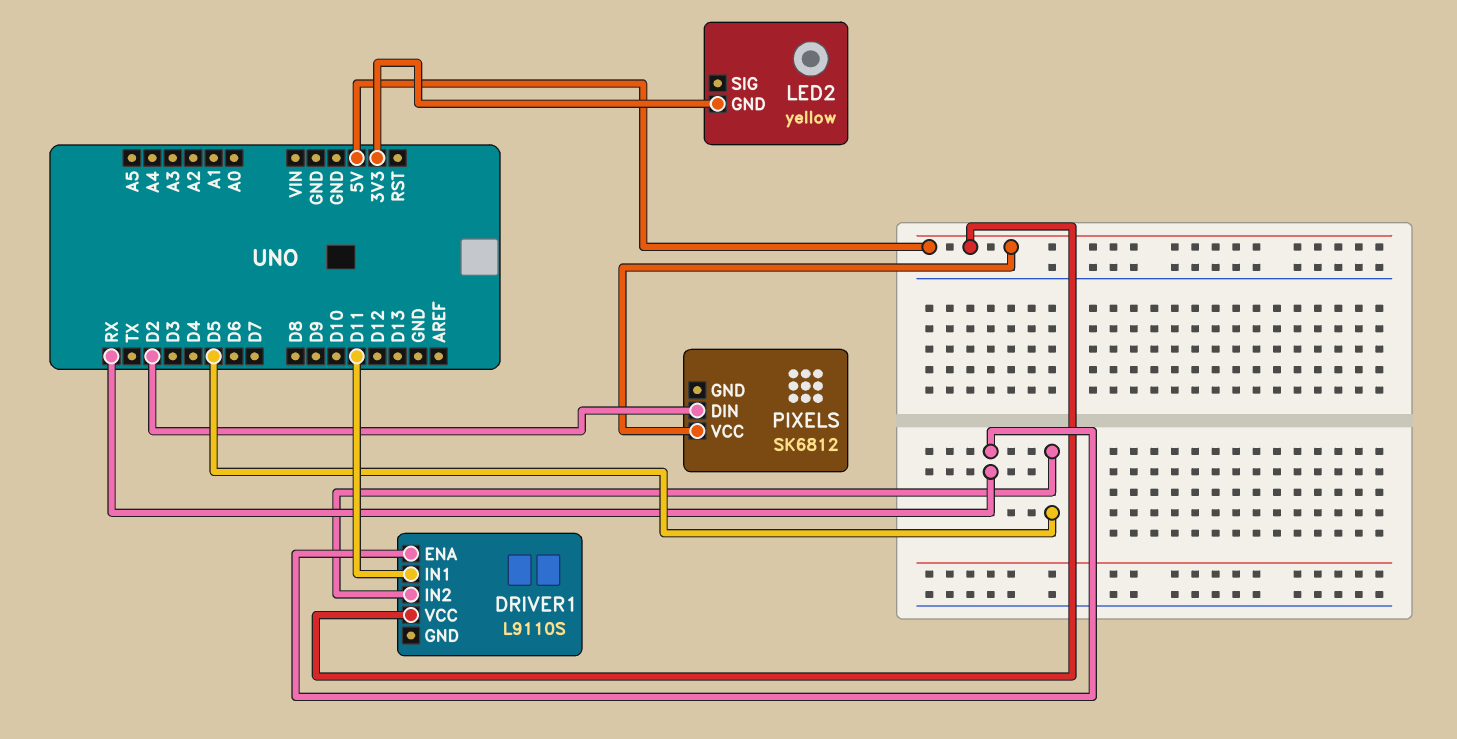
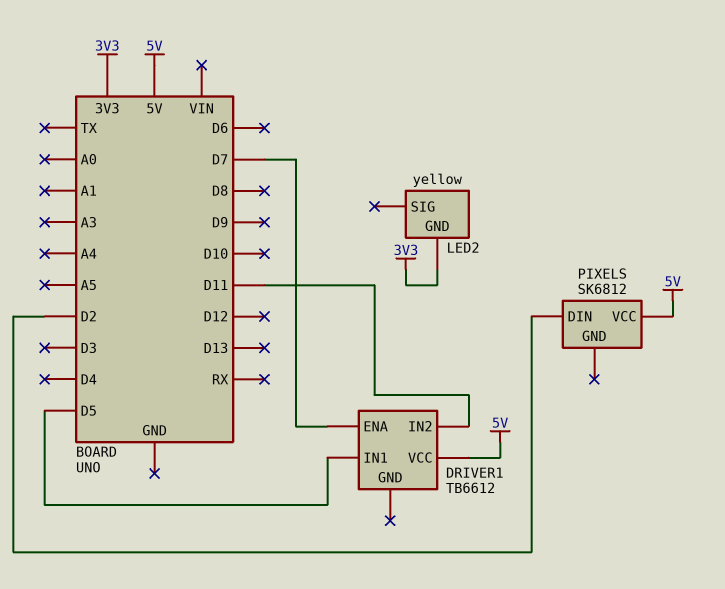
DRIVER1: L9110S -> TB6612
DRIVER1 pin ENA: RX -> D7
DRIVER1 pin IN1: D11 -> D5
DRIVER1 pin IN2: D5 -> D11

